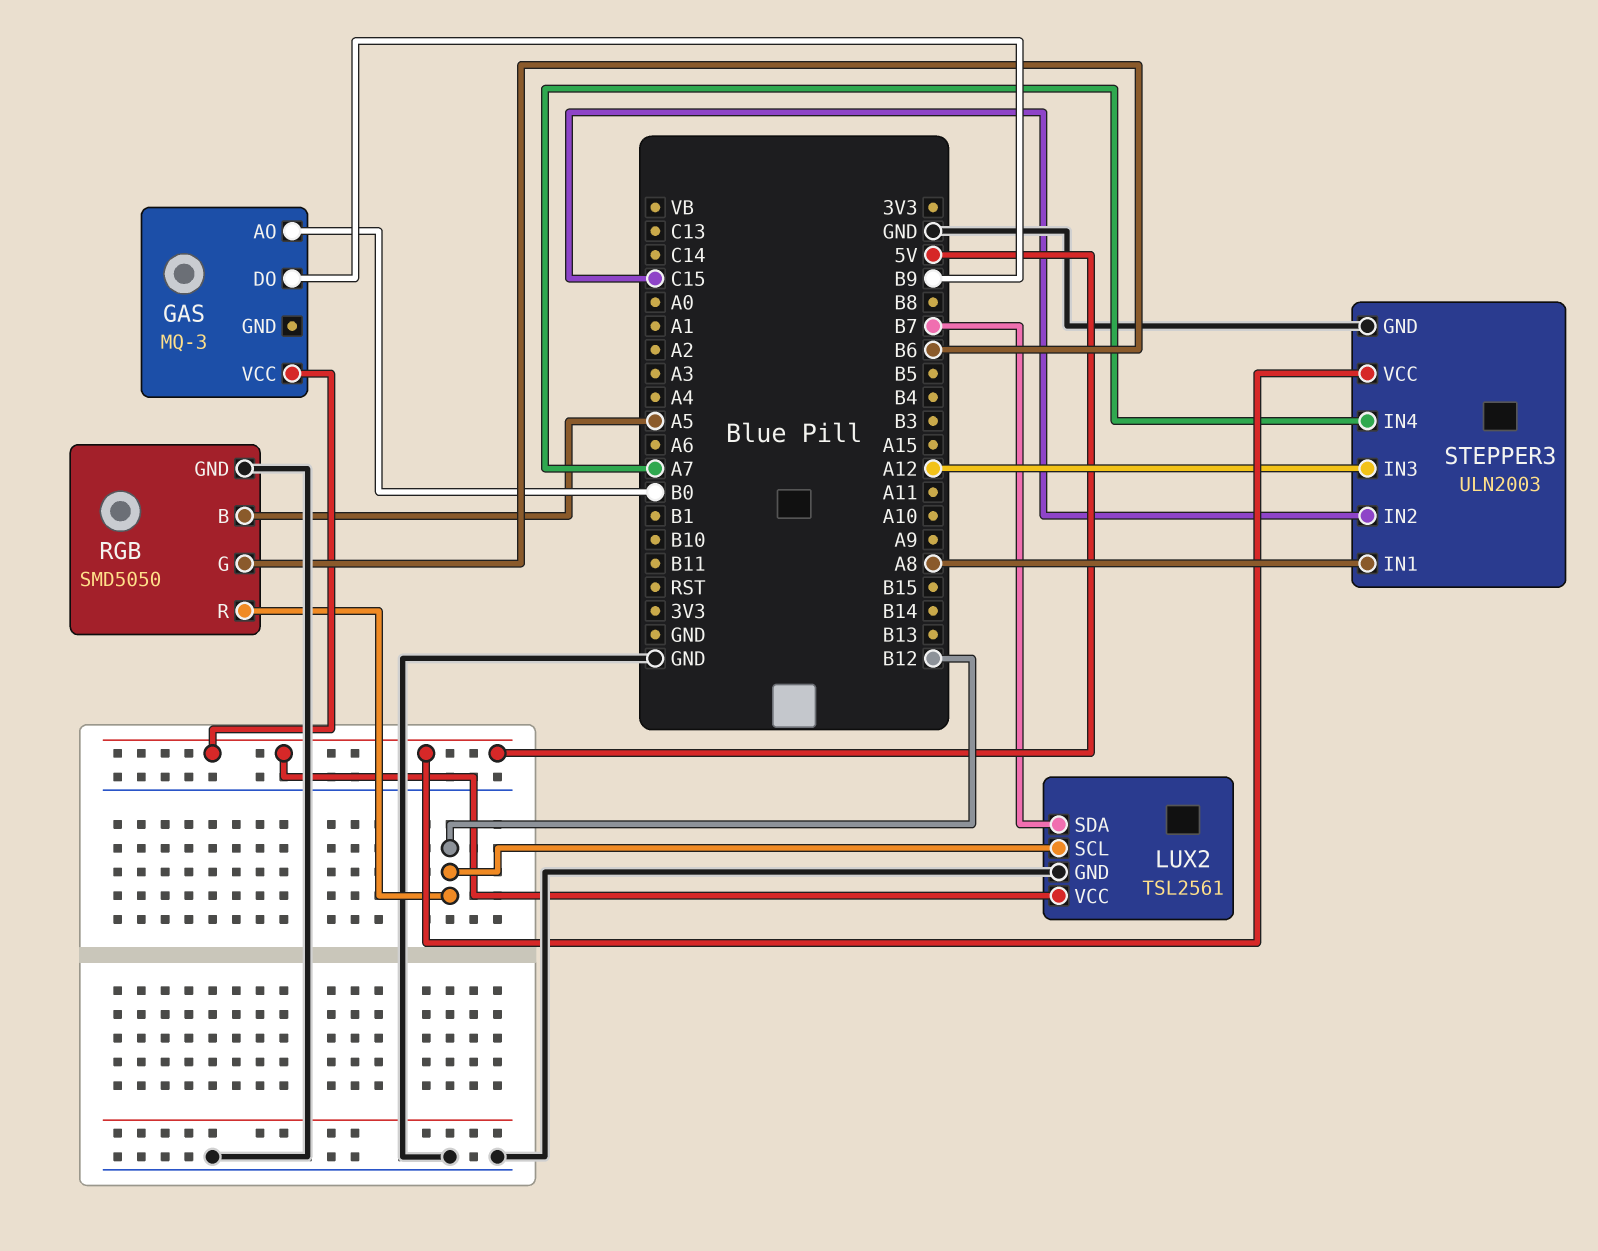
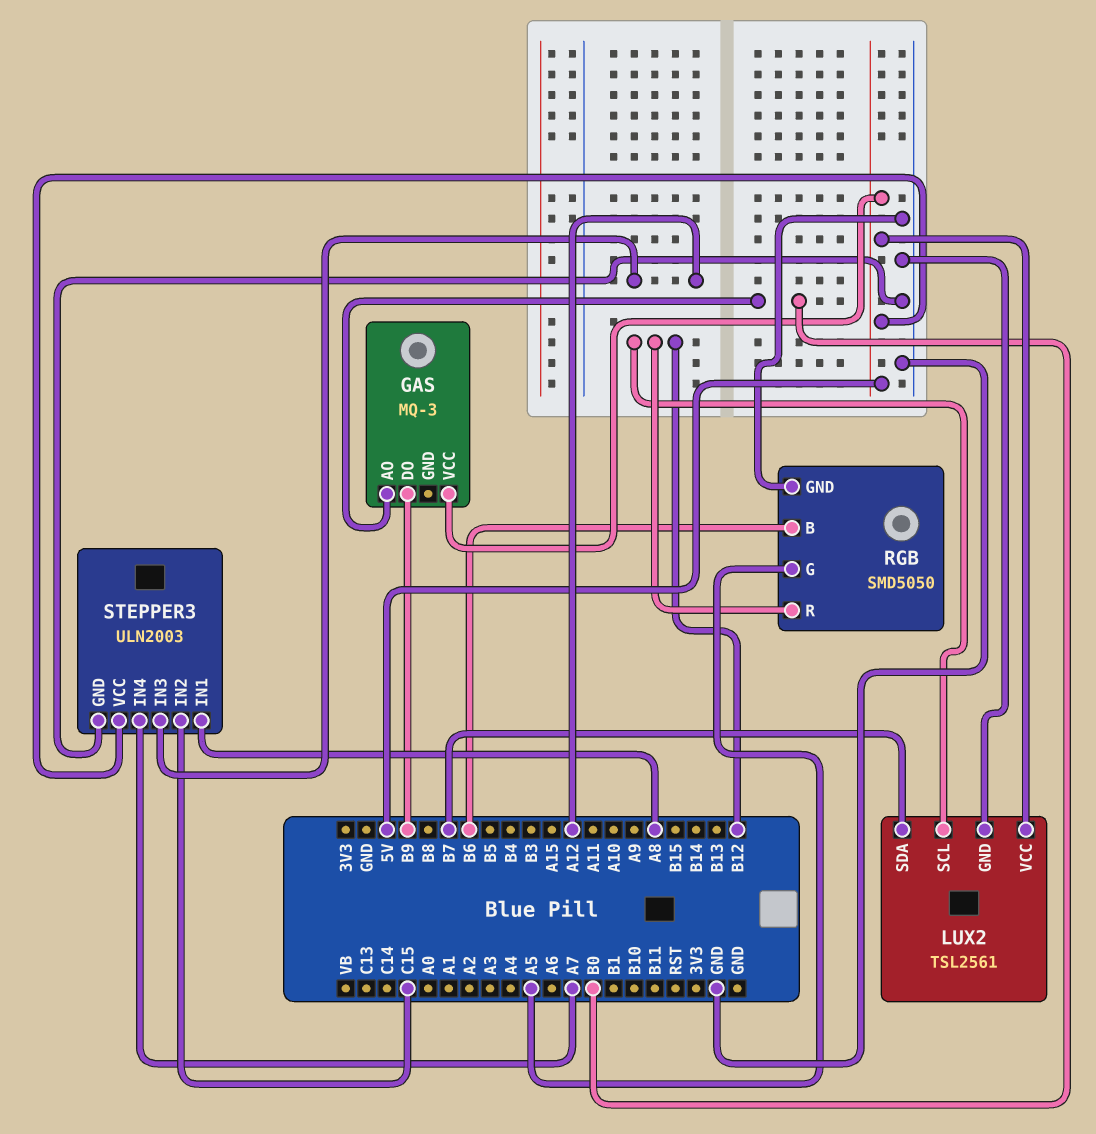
RGB pin B: A5 -> B6
RGB pin G: B6 -> A5

